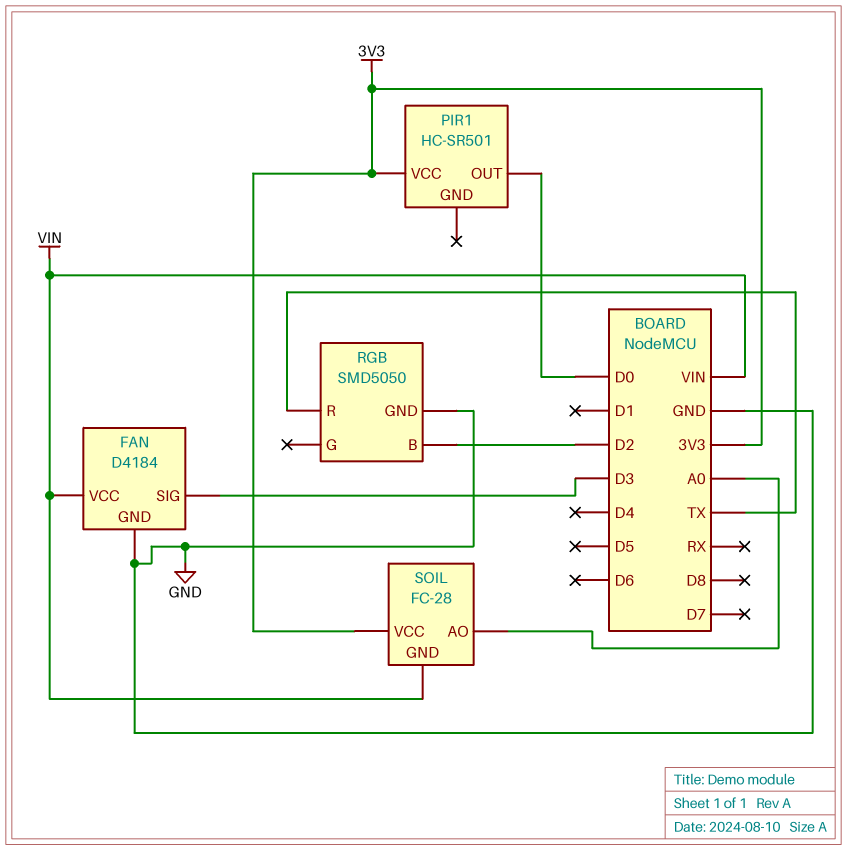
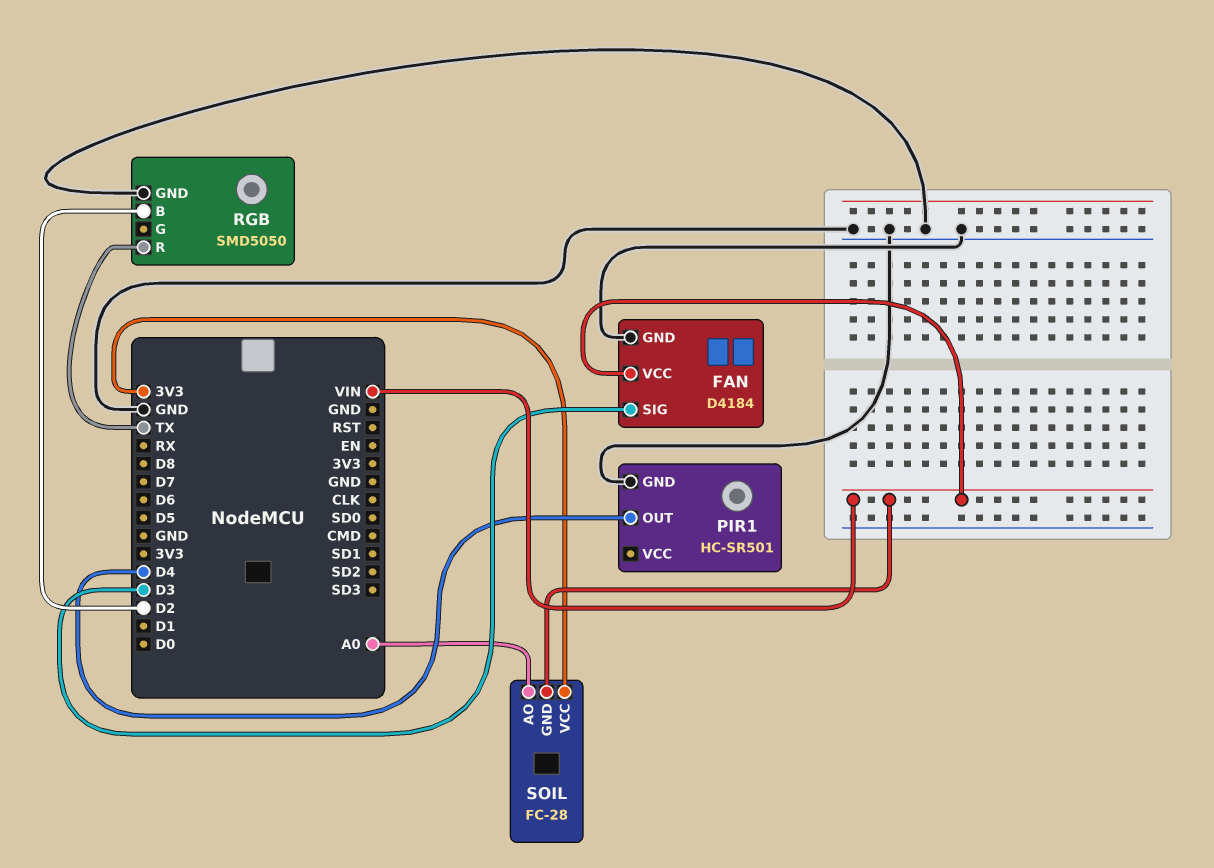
PIR1 pin GND: none -> GND
PIR1 pin OUT: D0 -> D4
PIR1 pin VCC: 3V3 -> none

